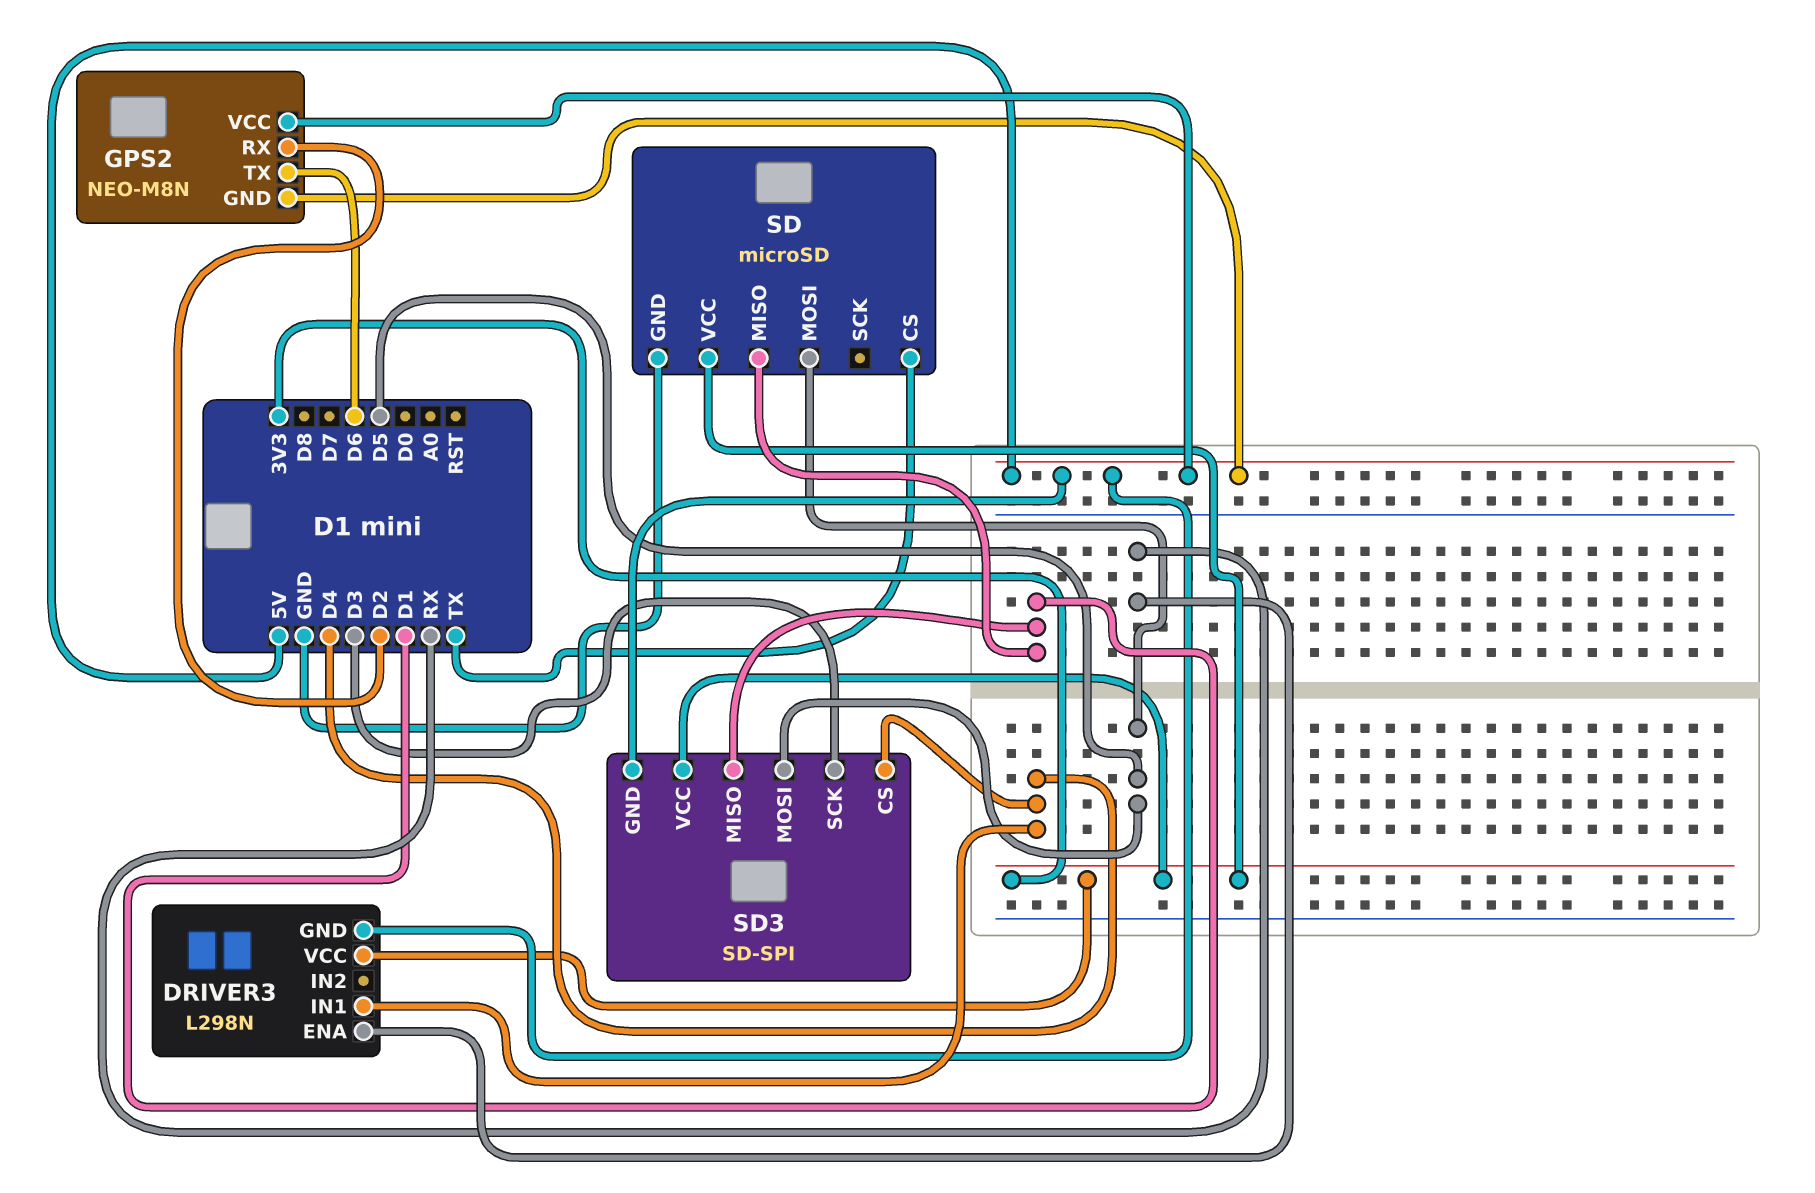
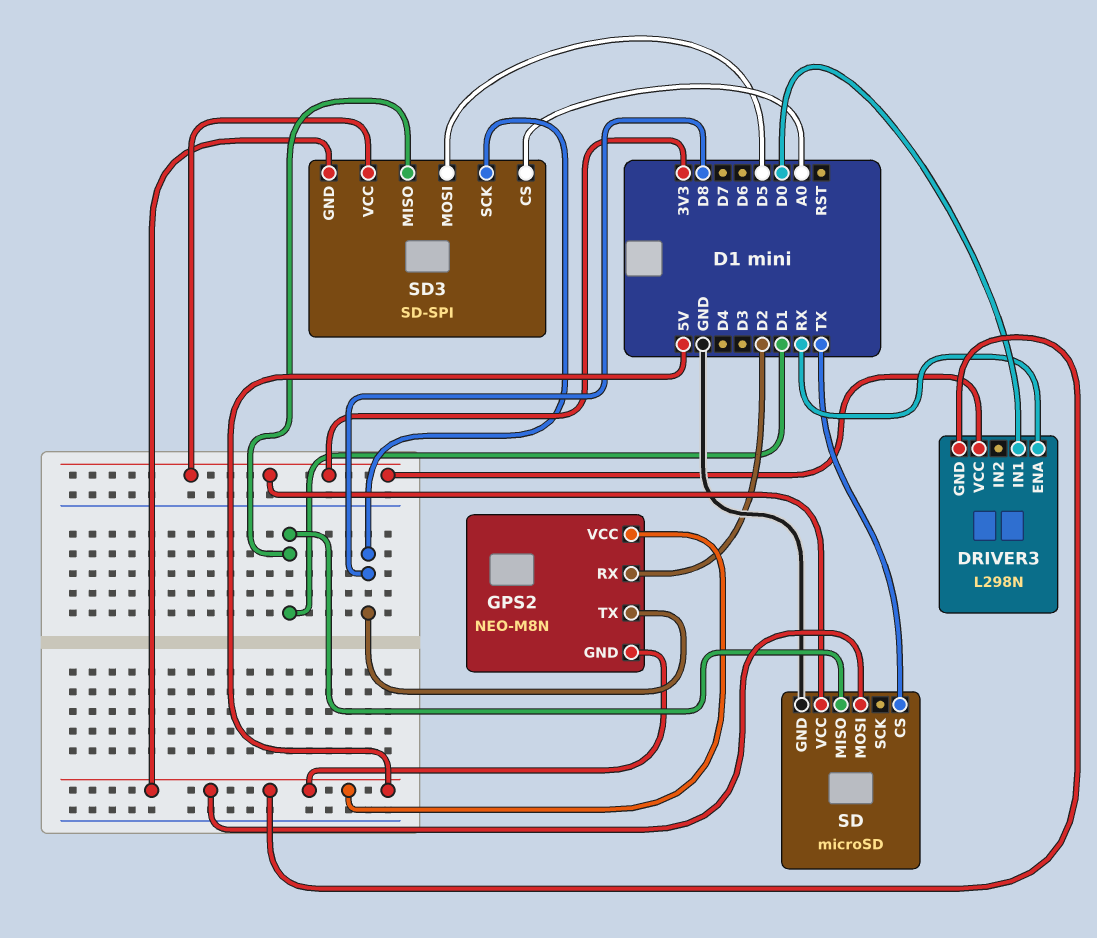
DRIVER3 pin IN1: D4 -> D0
GPS2 pin TX: D6 -> D8
SD pin MOSI: D5 -> 5V
SD3 pin CS: D4 -> A0
SD3 pin SCK: D3 -> D8

